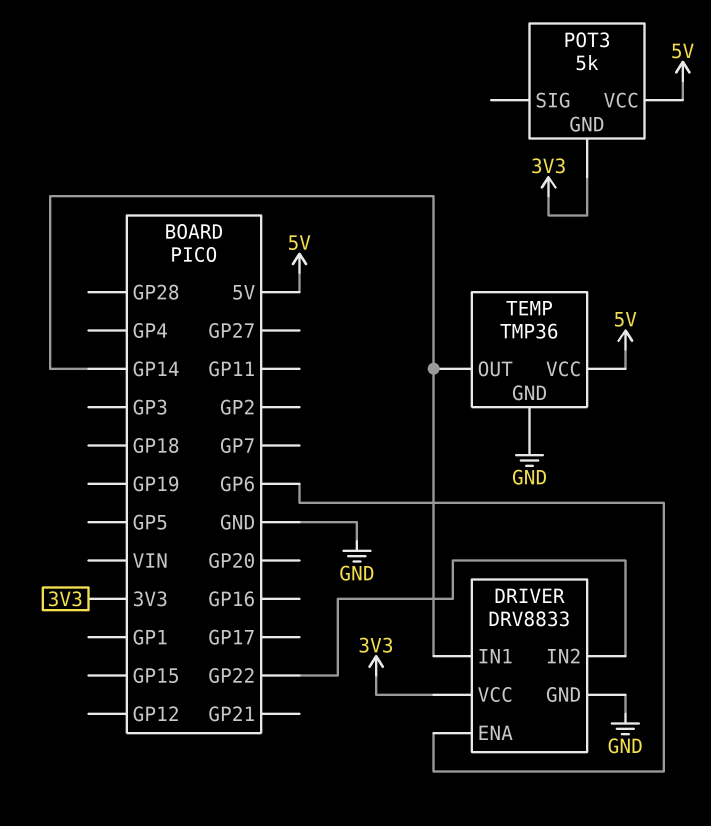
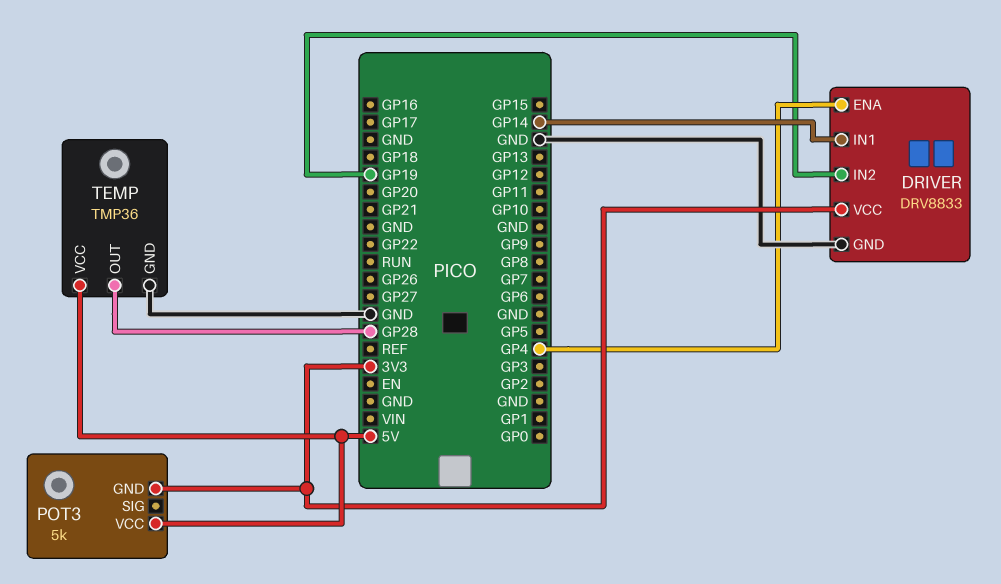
DRIVER pin ENA: GP6 -> GP4
DRIVER pin IN2: GP22 -> GP19
TEMP pin OUT: GP14 -> GP28

